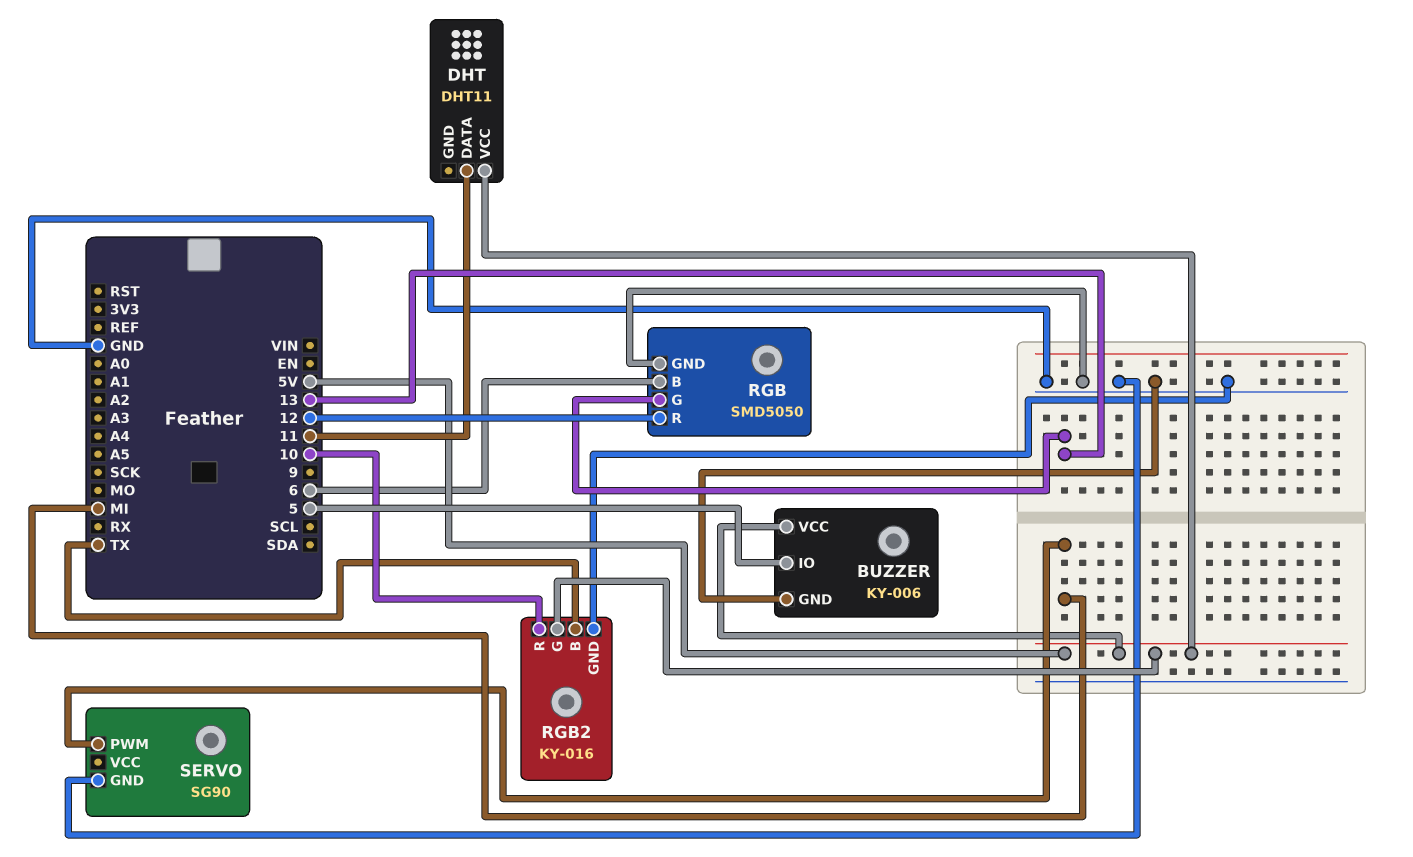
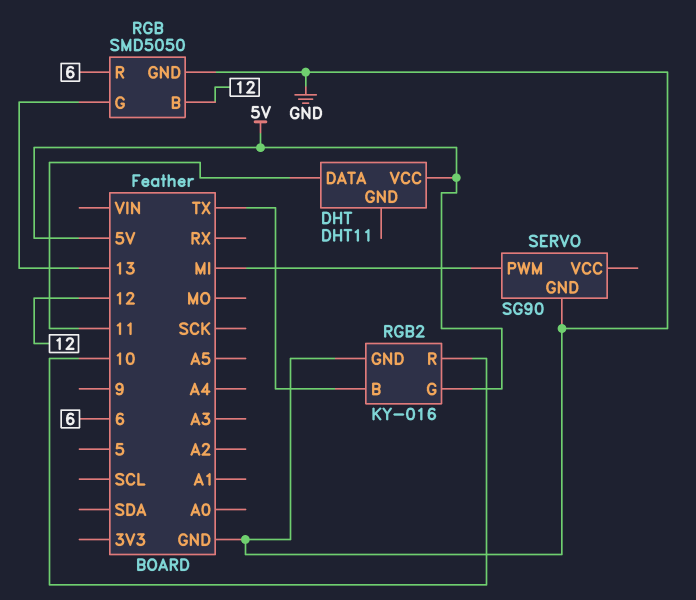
BUZZER: KY-006 -> none
BUZZER pin GND: GND -> none
BUZZER pin IO: 5 -> none
BUZZER pin VCC: 5V -> none
RGB pin B: 6 -> 12
RGB pin R: 12 -> 6

